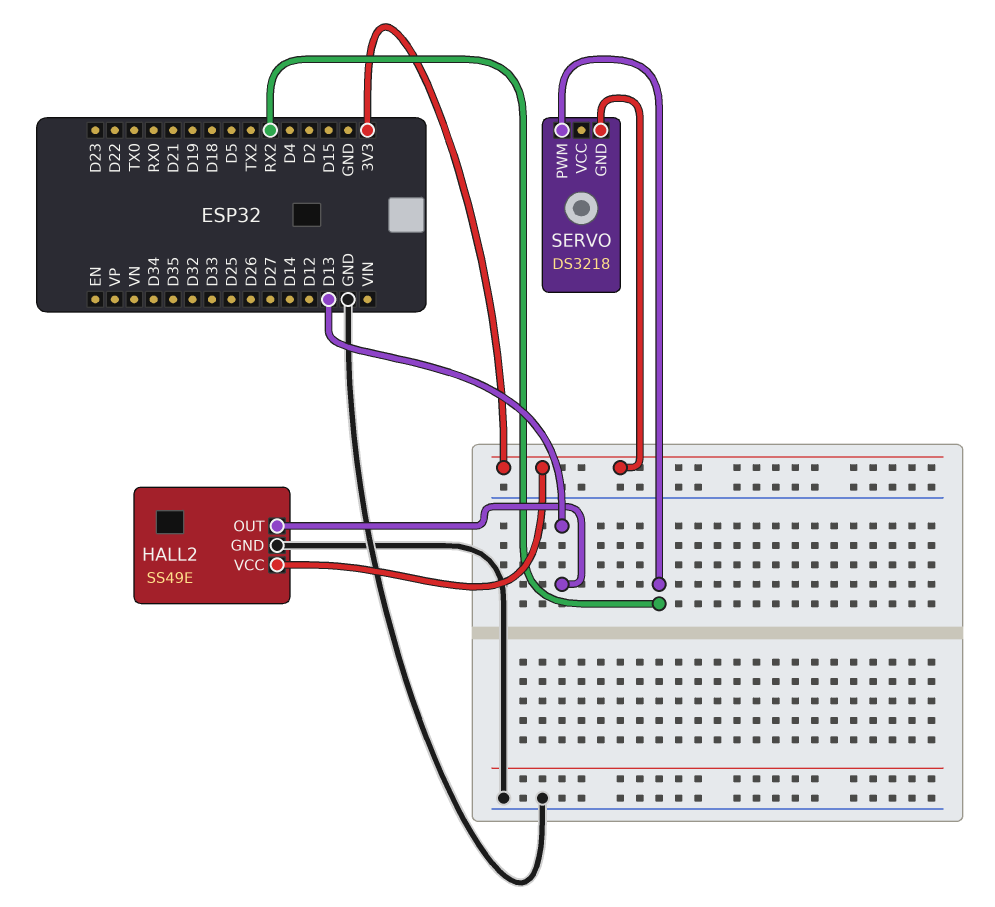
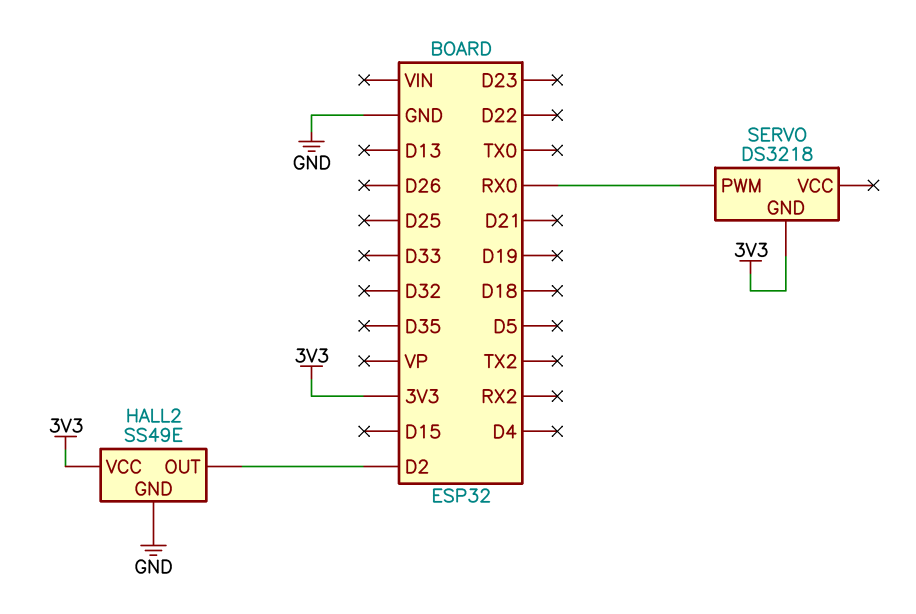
HALL2 pin OUT: D13 -> D2
SERVO pin PWM: RX2 -> RX0

